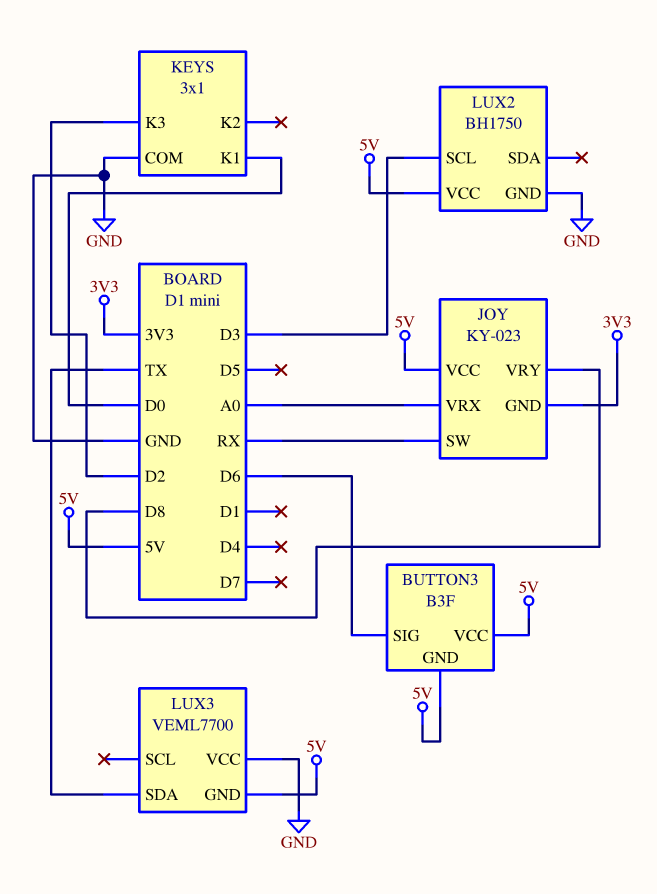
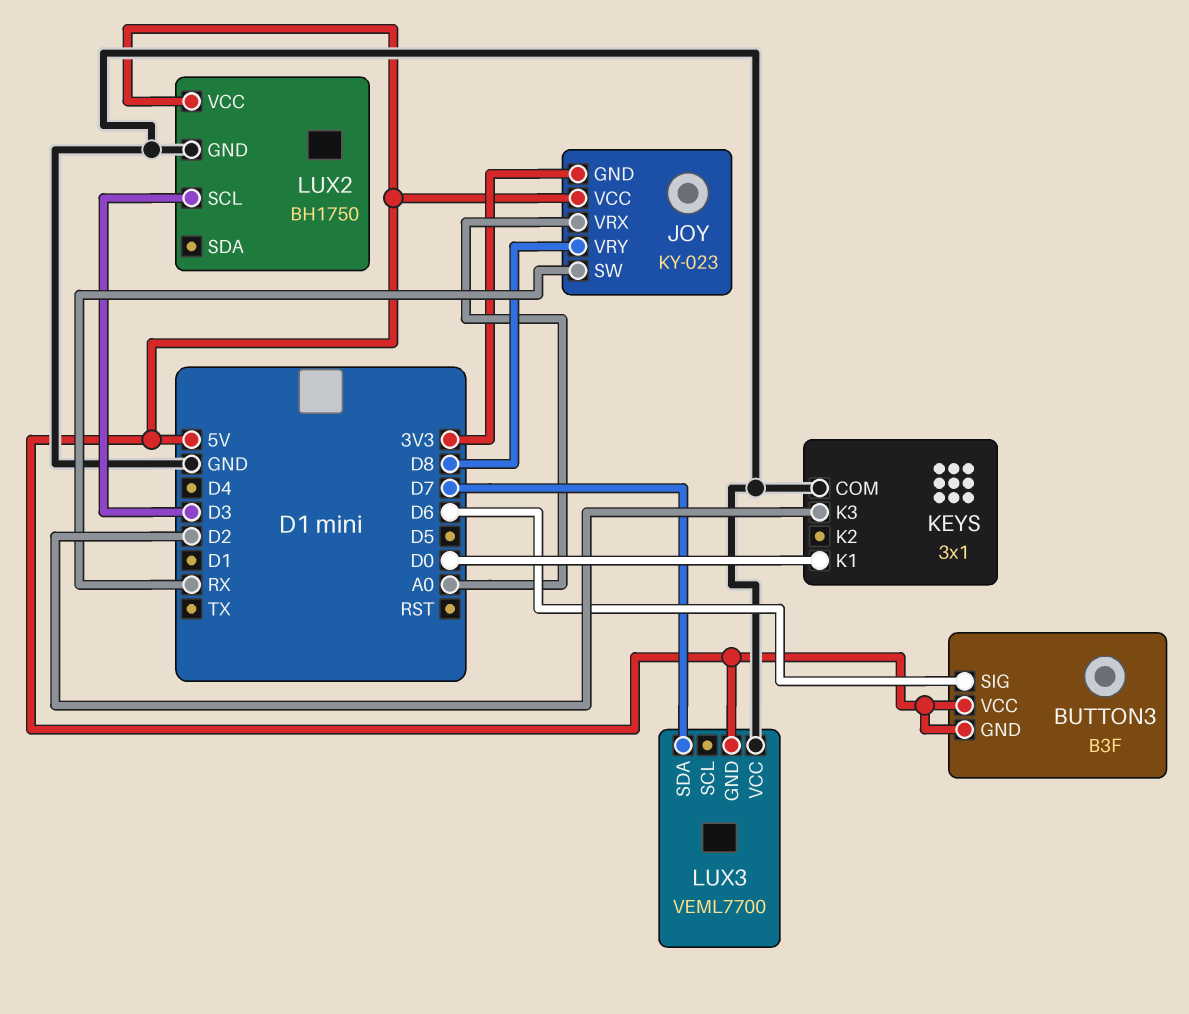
LUX3 pin SDA: TX -> D7

